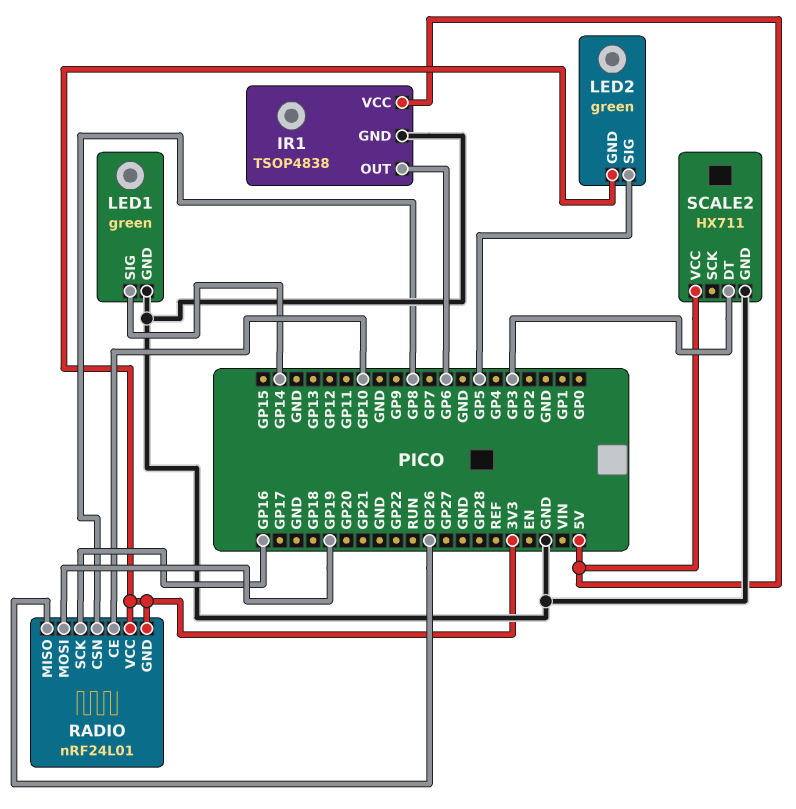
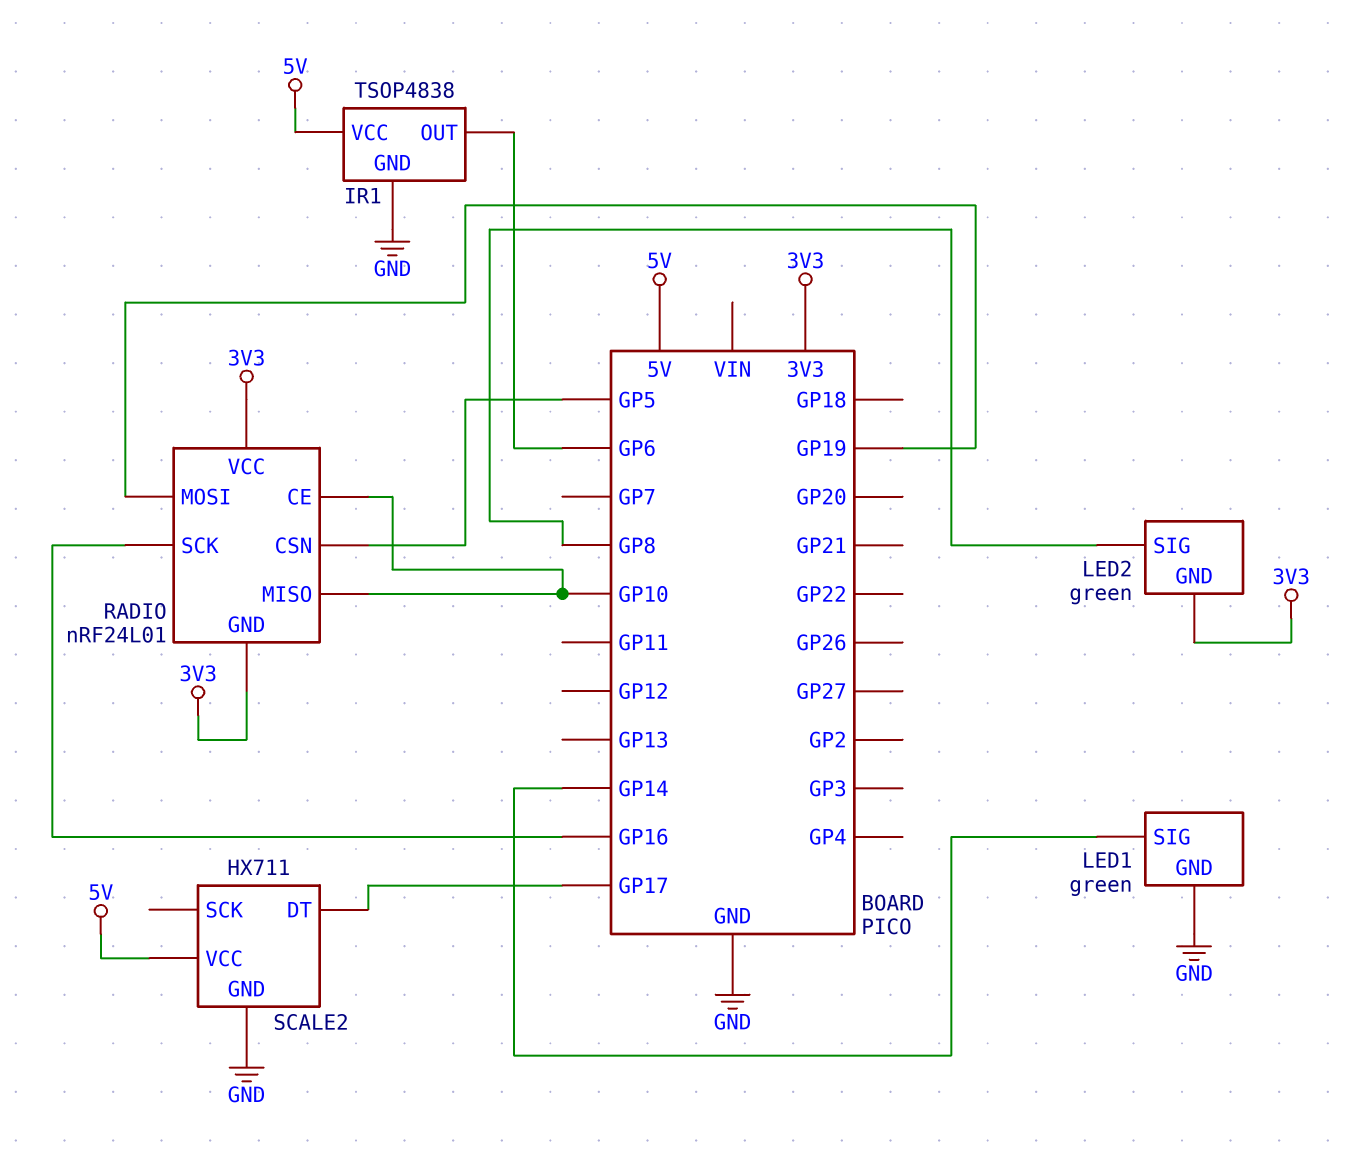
LED2 pin SIG: GP5 -> GP8
RADIO pin CSN: GP8 -> GP5
RADIO pin MISO: GP26 -> GP10
SCALE2 pin DT: GP3 -> GP17

